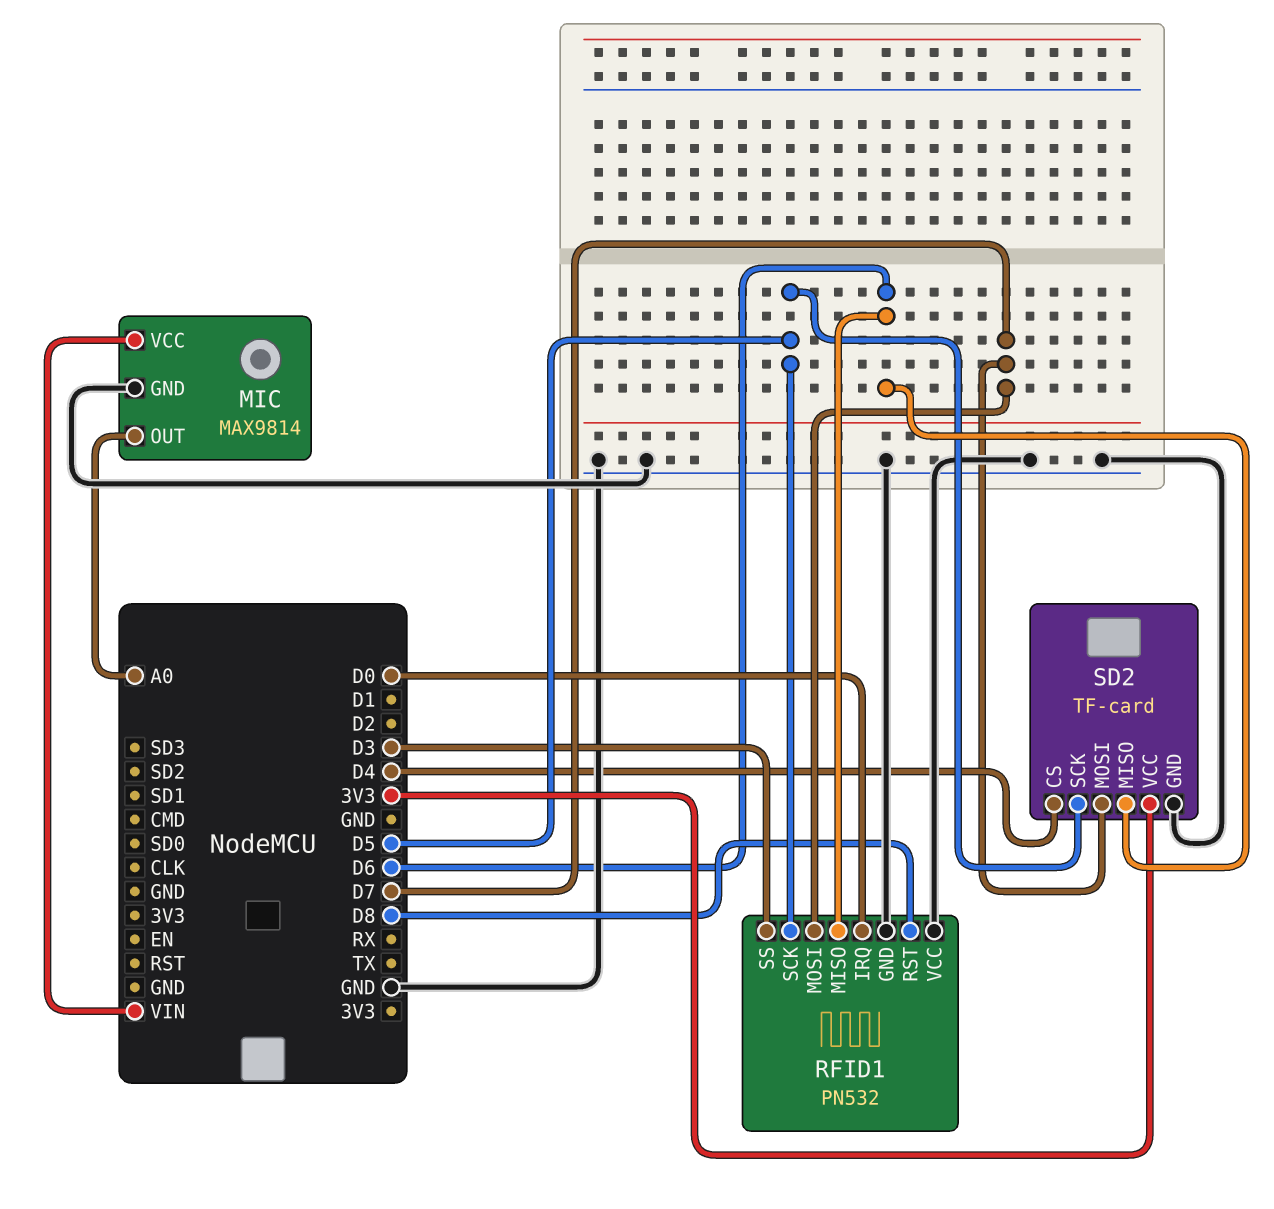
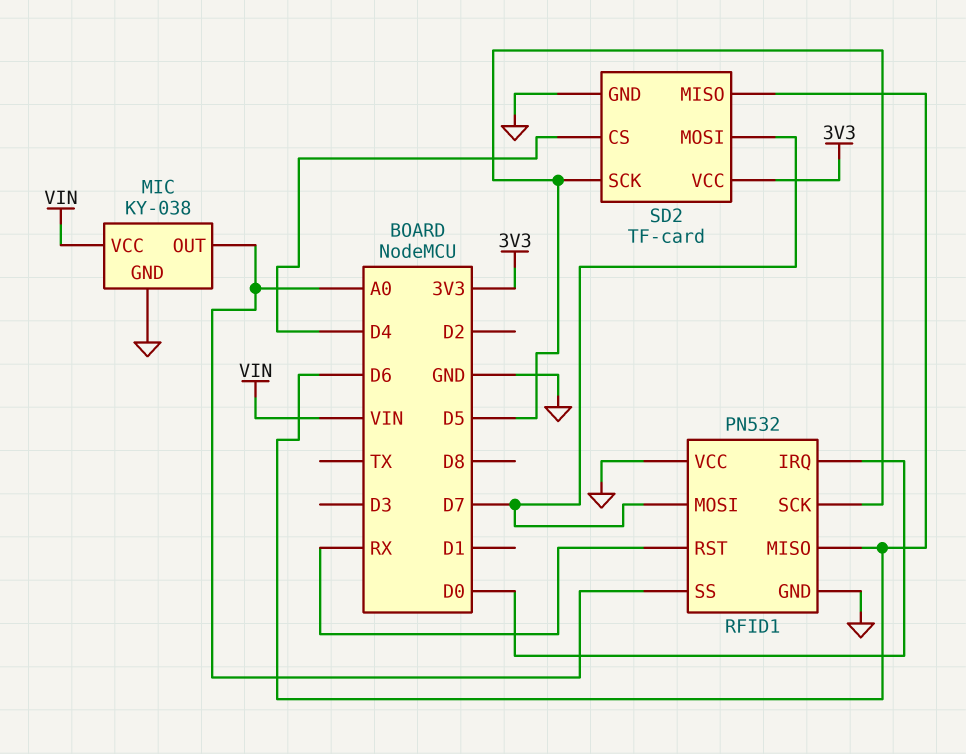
MIC: MAX9814 -> KY-038
RFID1 pin RST: D8 -> RX
RFID1 pin SS: D3 -> A0

